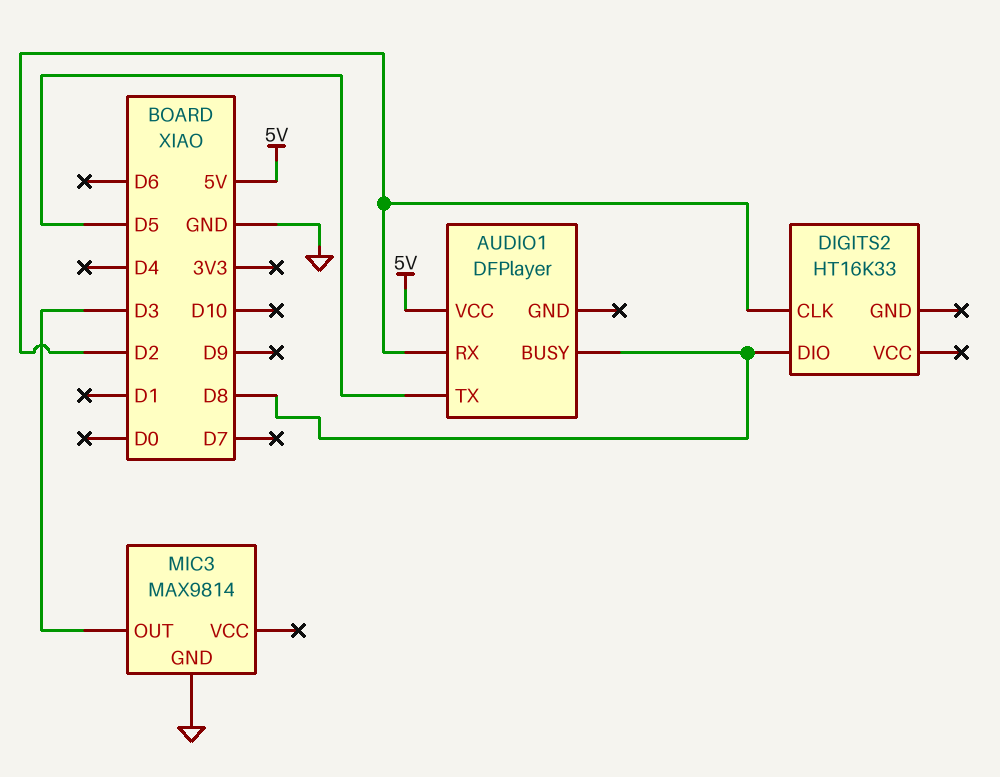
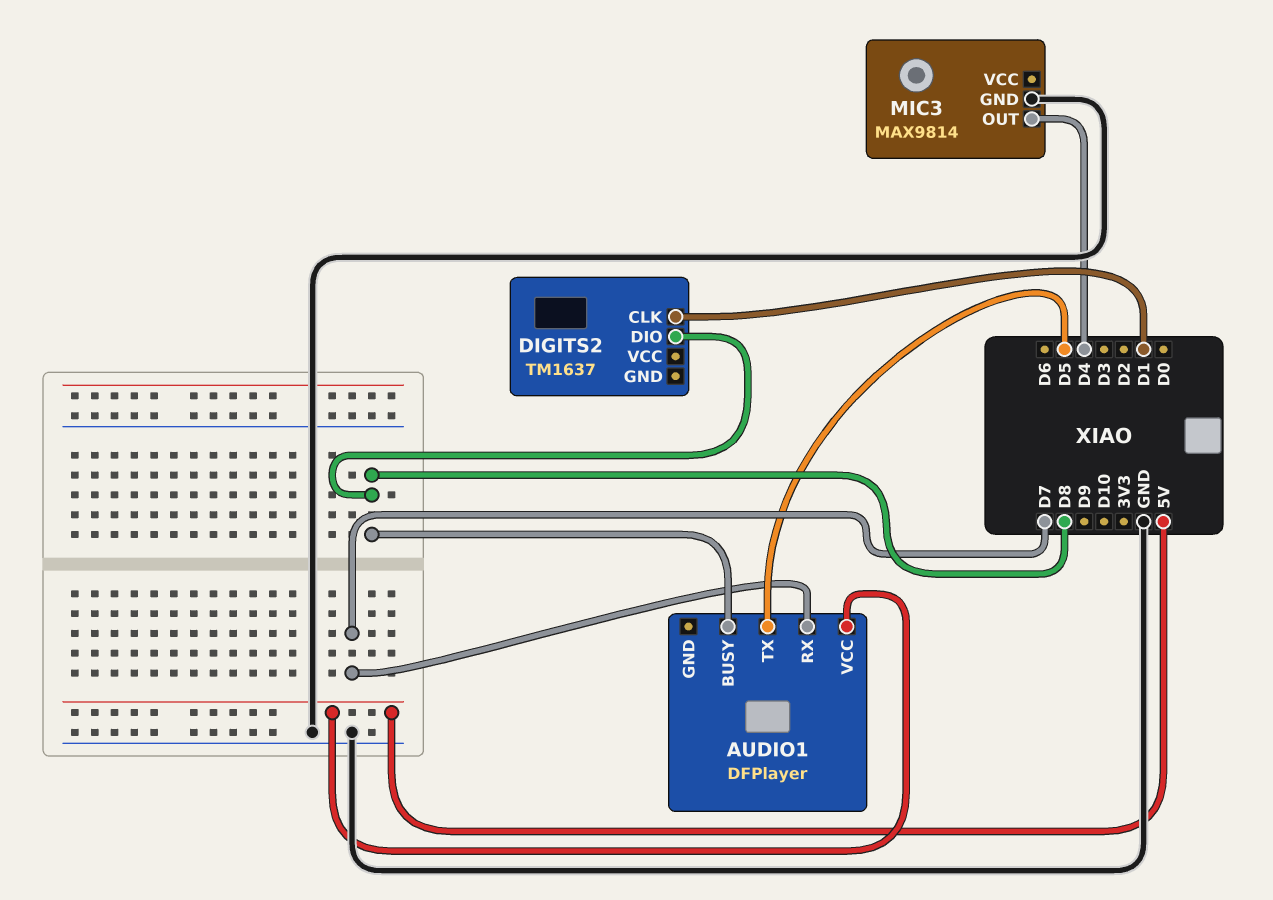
AUDIO1 pin RX: D2 -> D7
DIGITS2: HT16K33 -> TM1637
DIGITS2 pin CLK: D2 -> D1
MIC3 pin OUT: D3 -> D4

